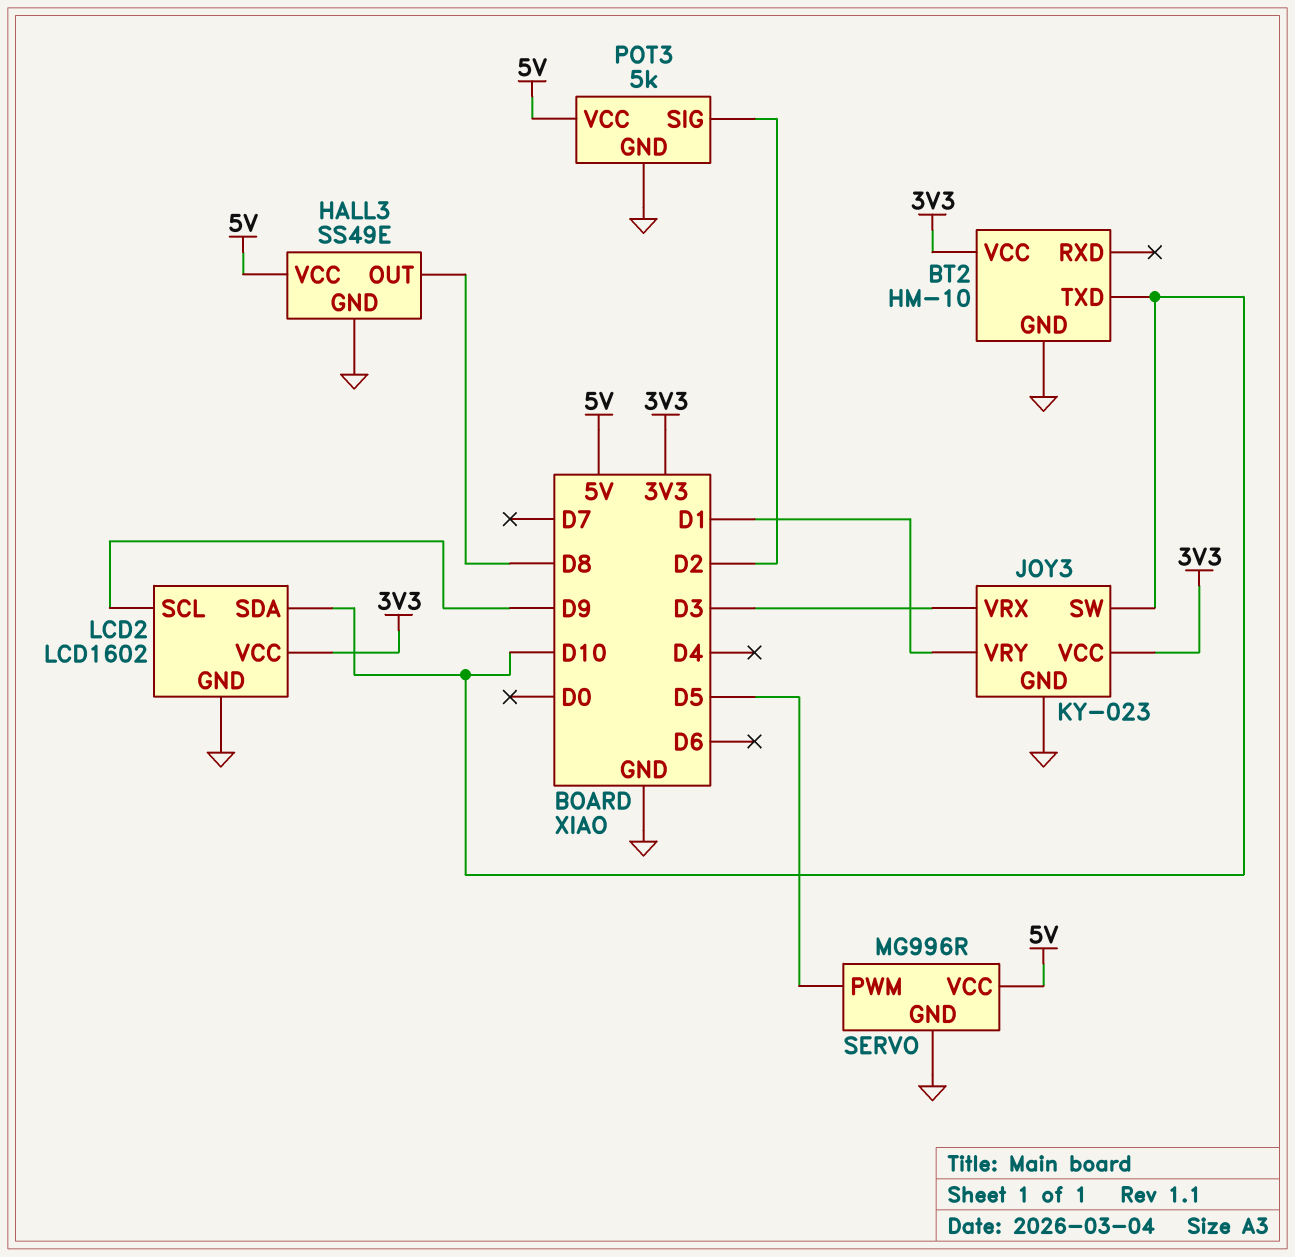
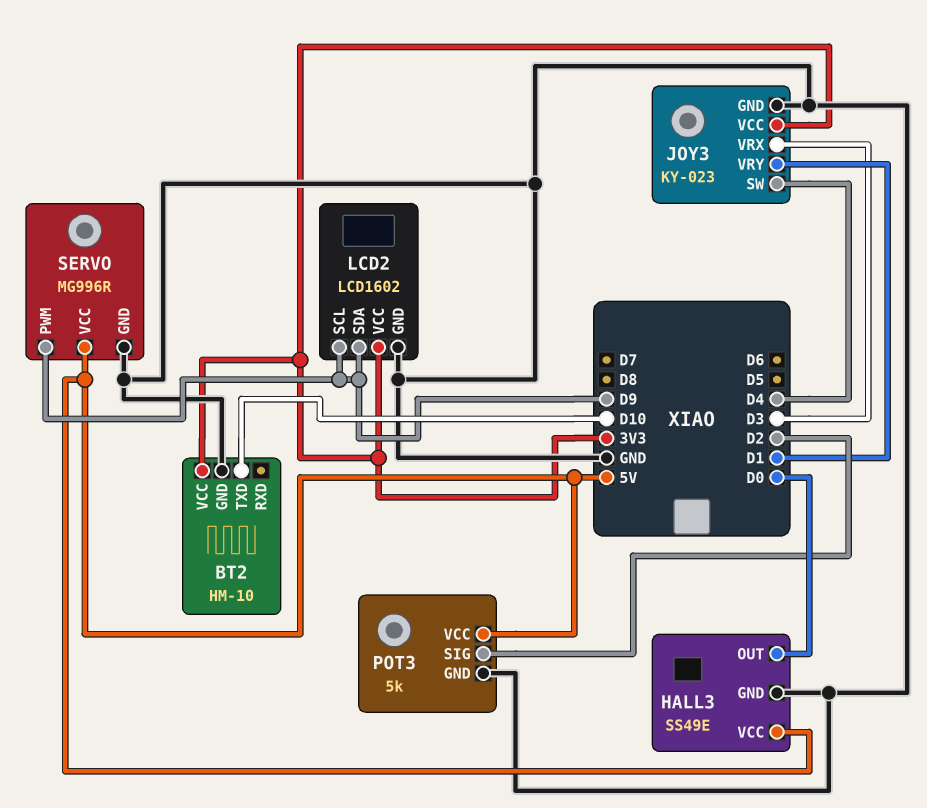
HALL3 pin OUT: D8 -> D0
JOY3 pin SW: D10 -> D4
LCD2 pin SDA: D10 -> D9
SERVO pin PWM: D5 -> D9

